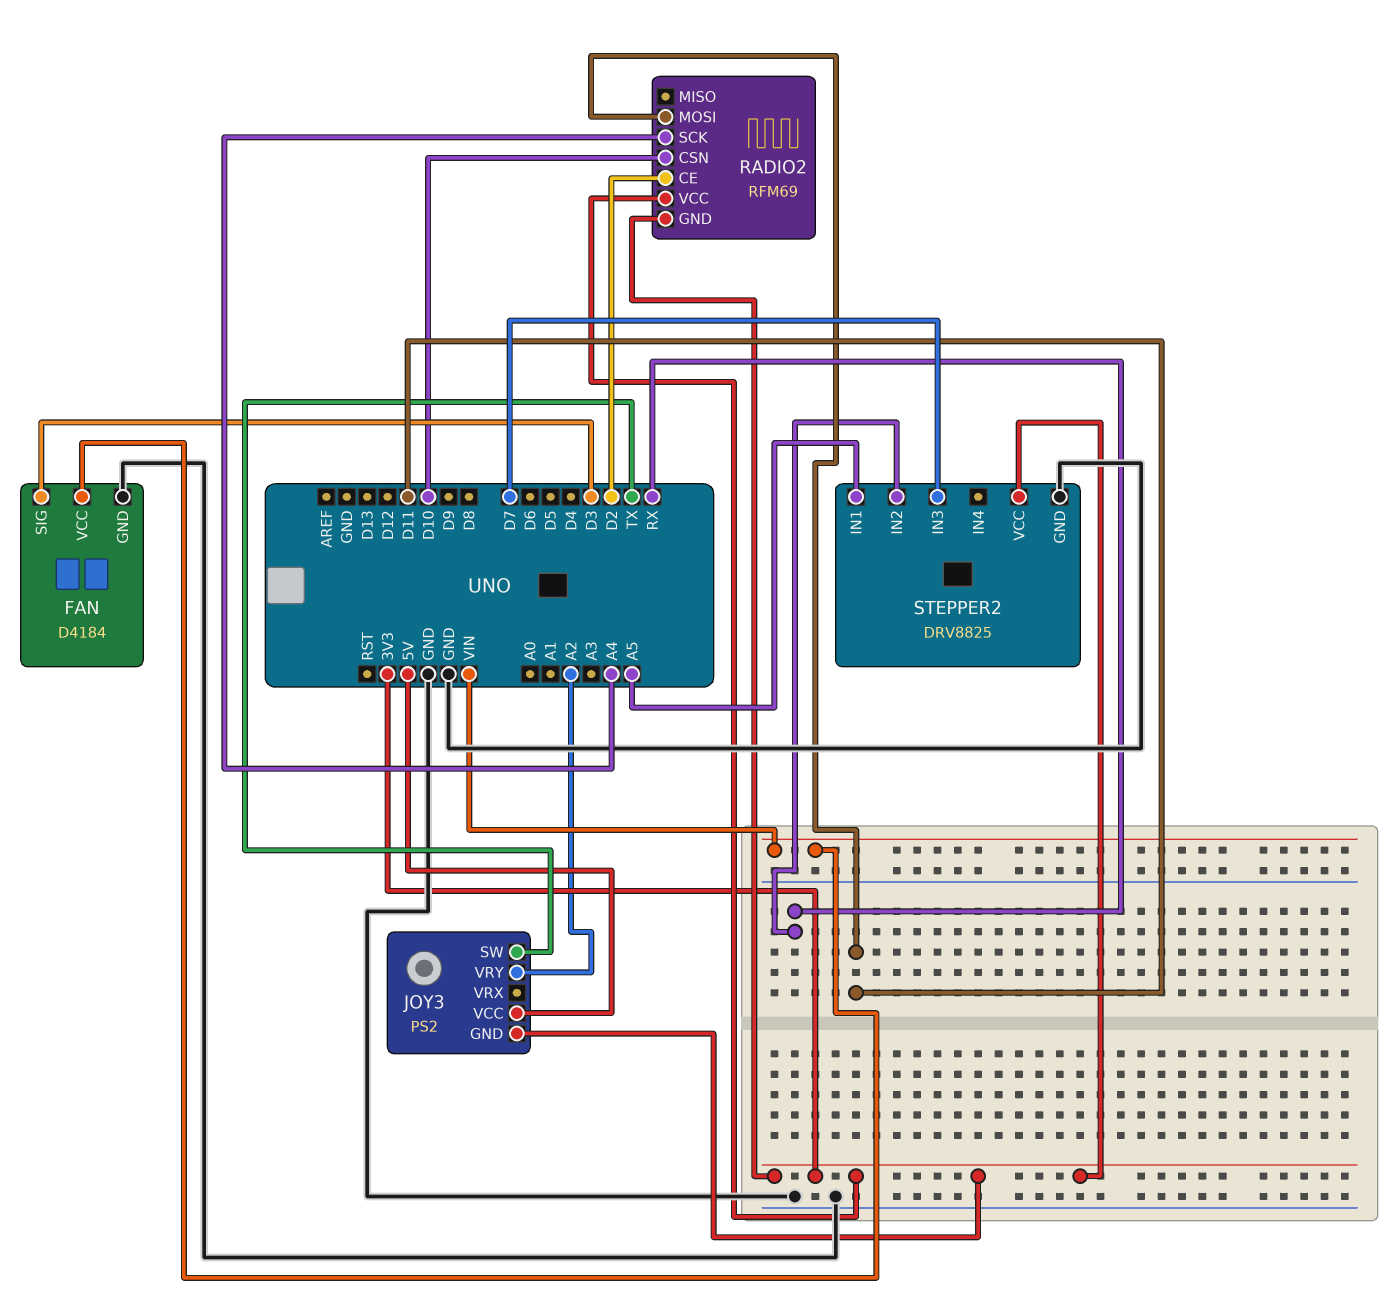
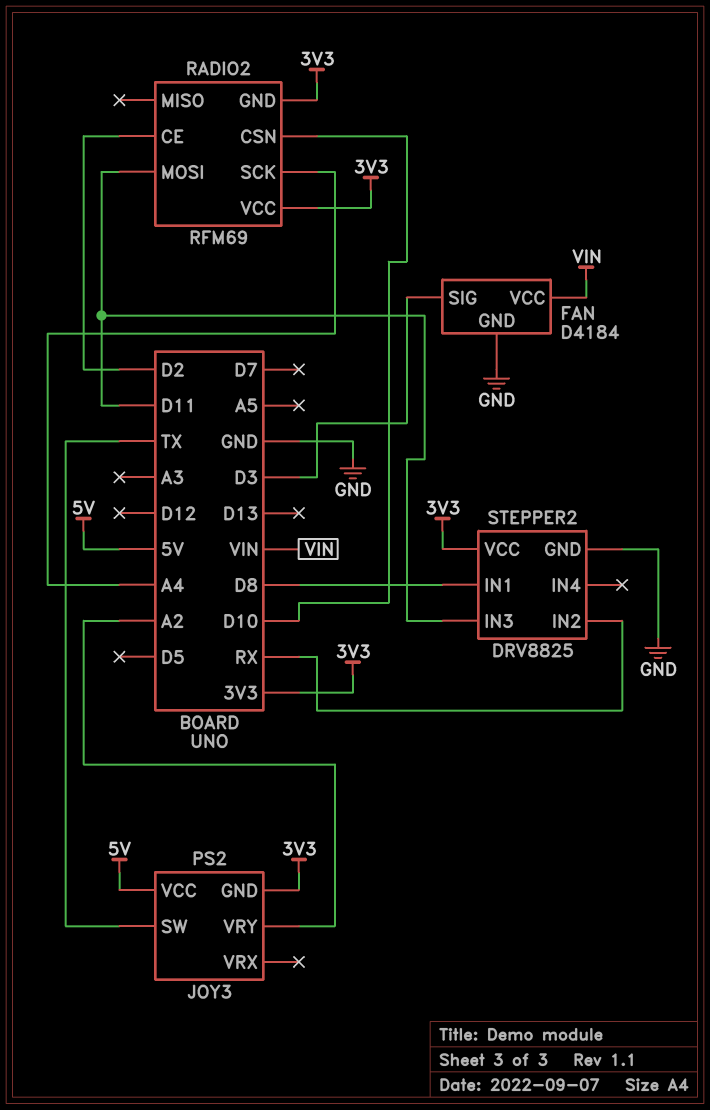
STEPPER2 pin IN1: A5 -> D8
STEPPER2 pin IN3: D7 -> D11

